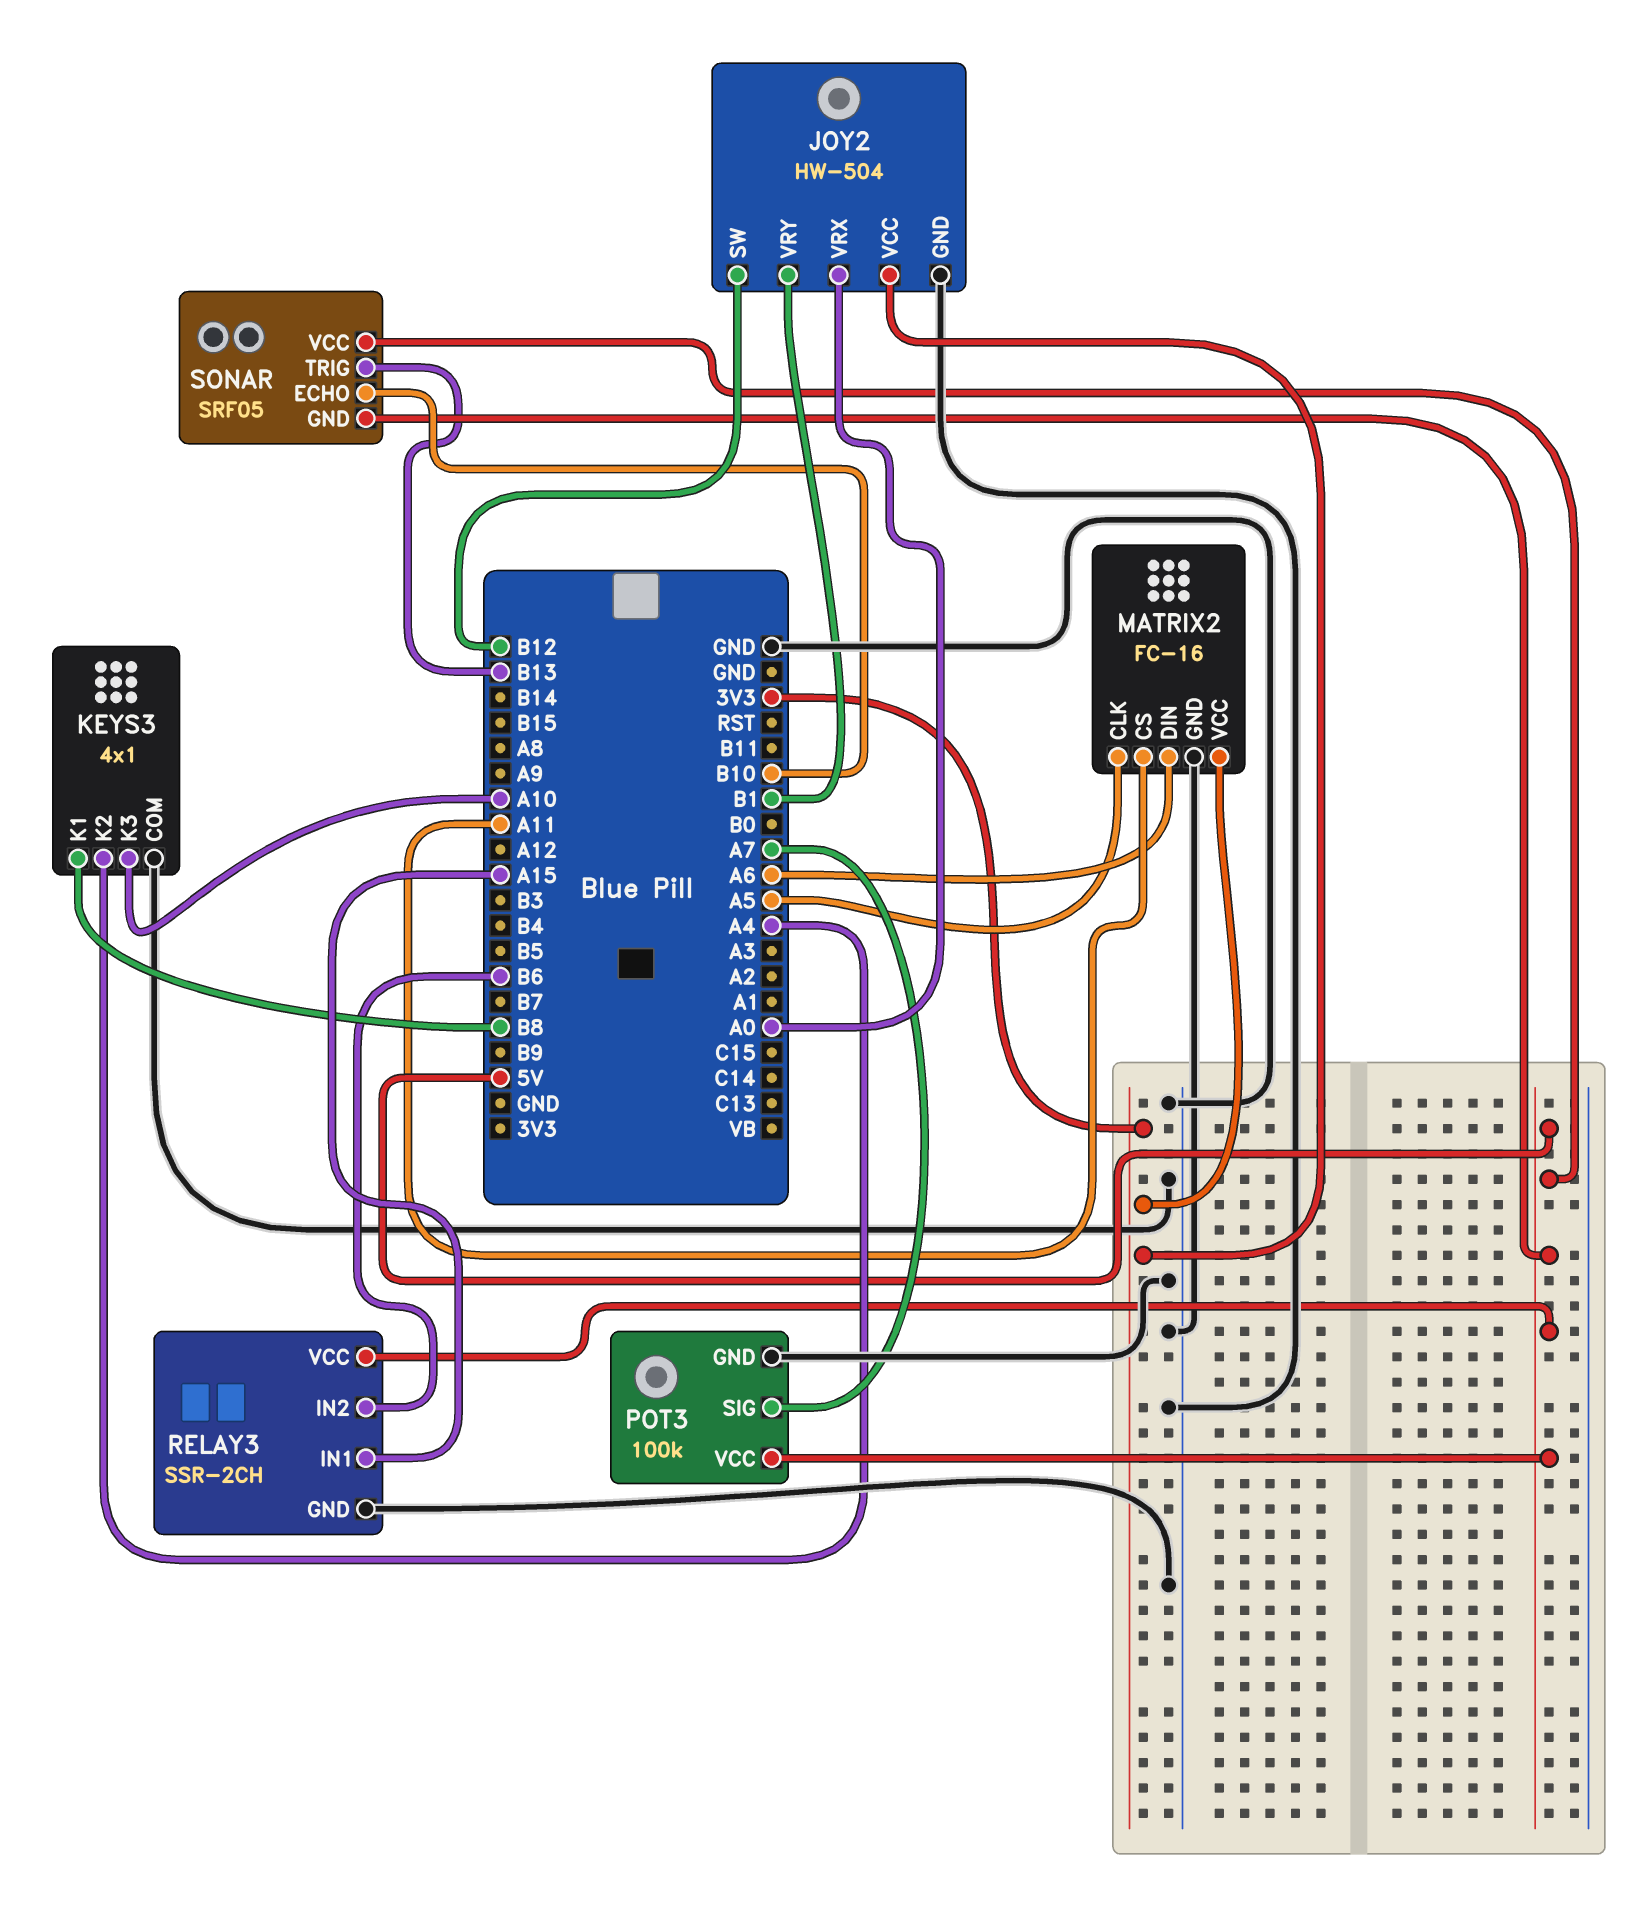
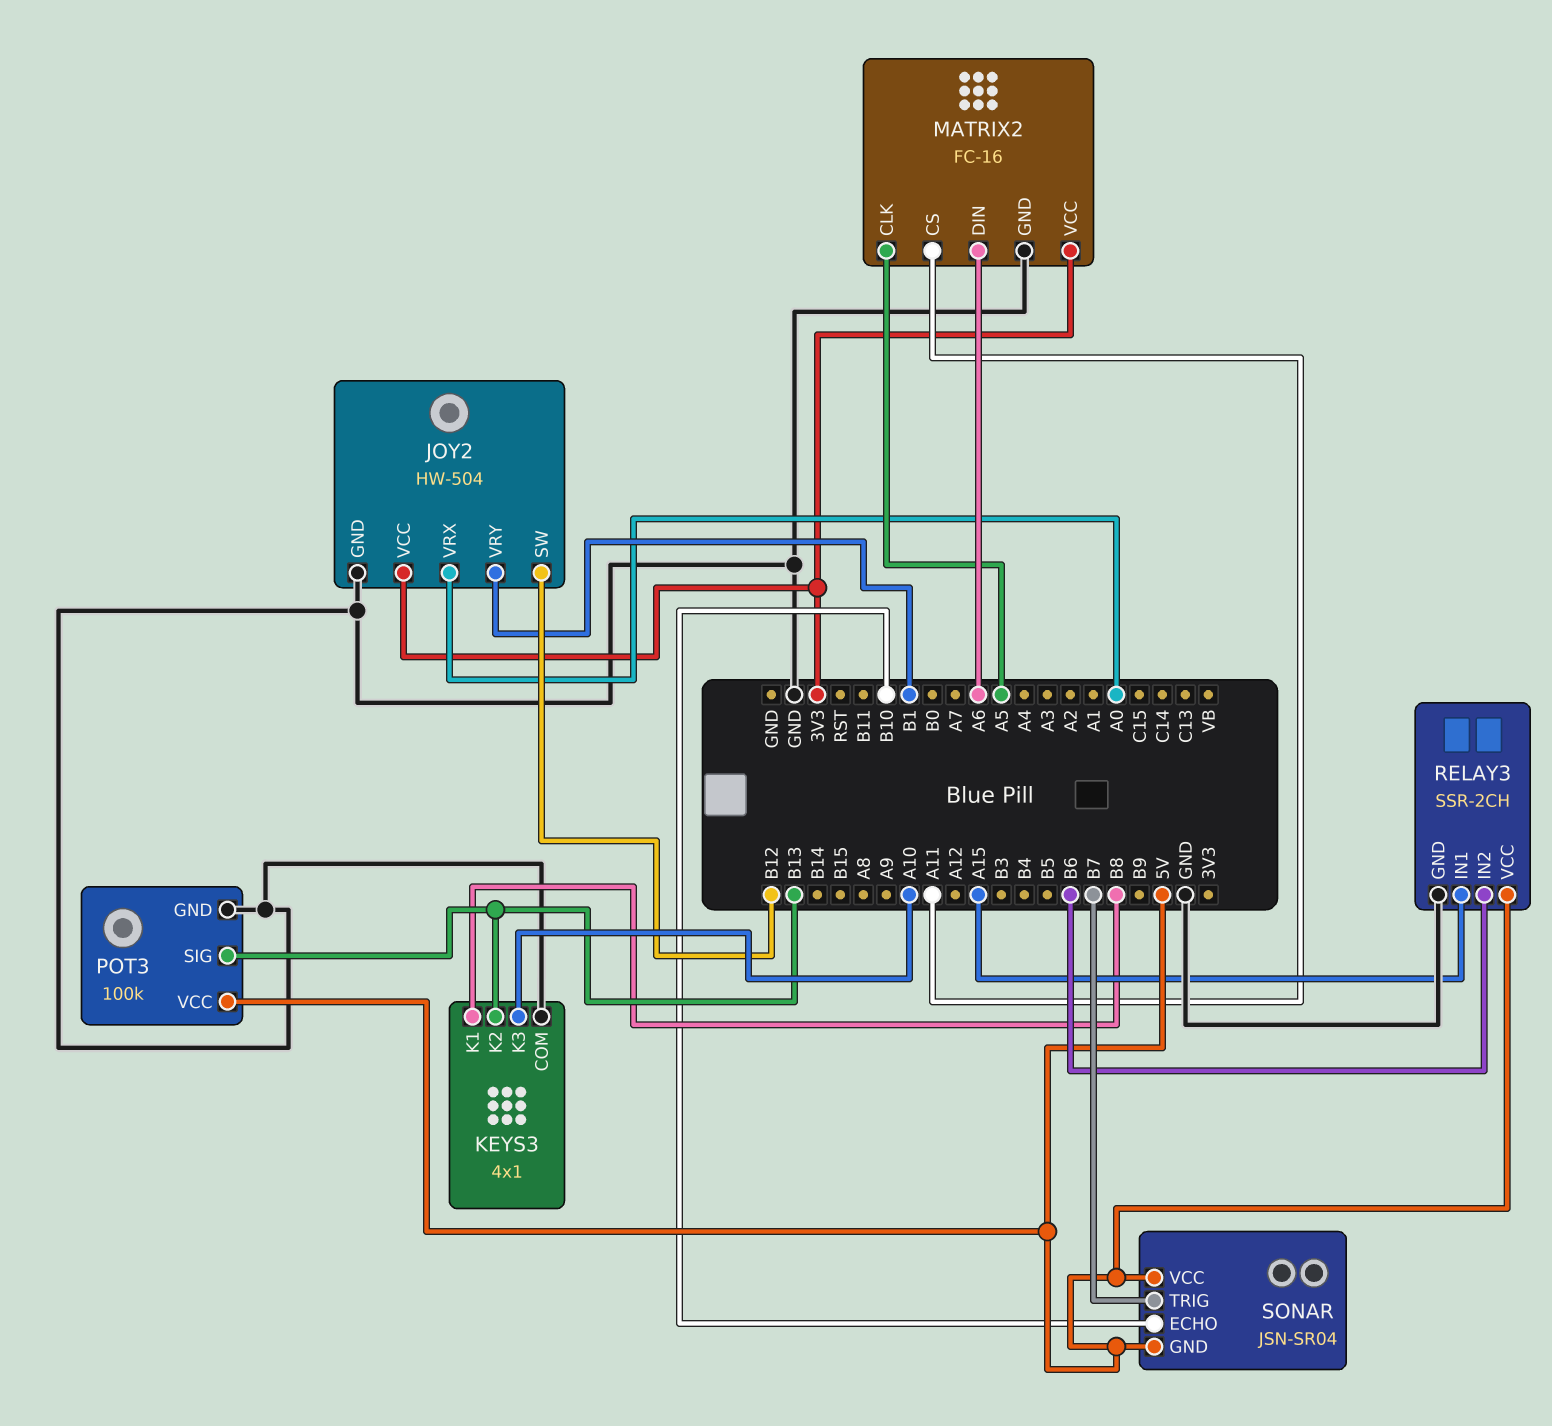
KEYS3 pin K2: A4 -> B13
POT3 pin SIG: A7 -> B13
SONAR: SRF05 -> JSN-SR04
SONAR pin TRIG: B13 -> B7

